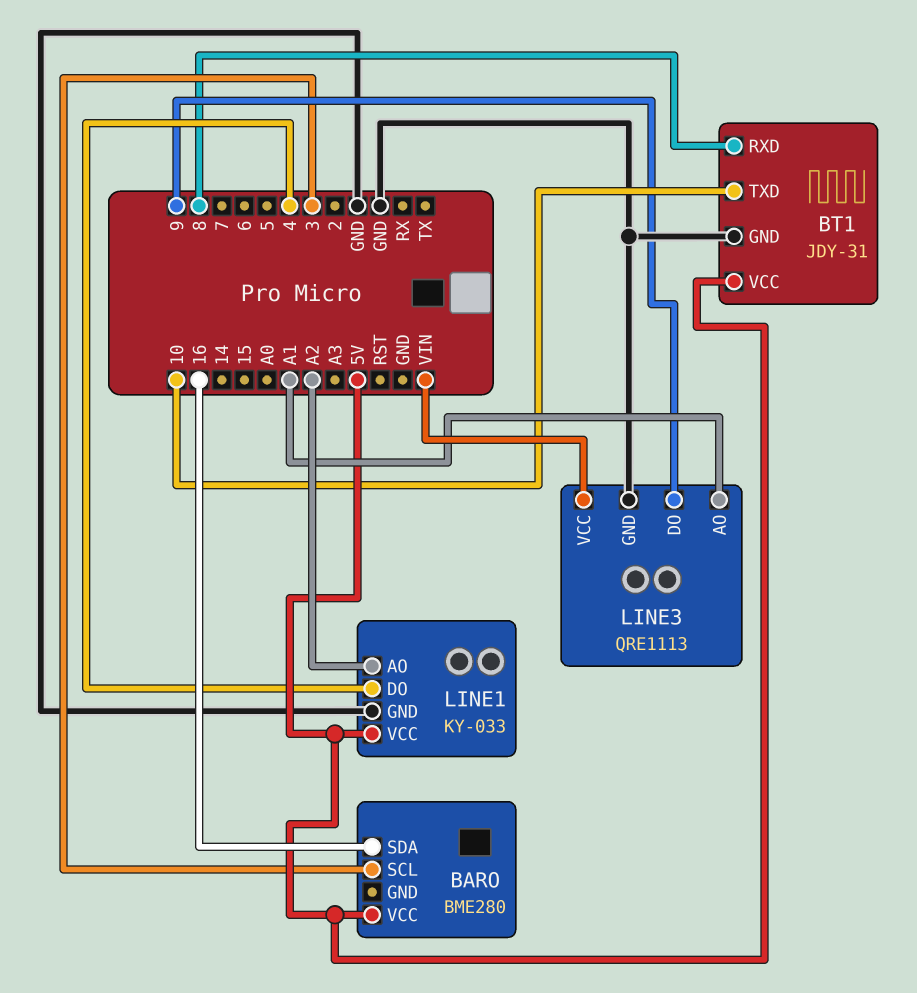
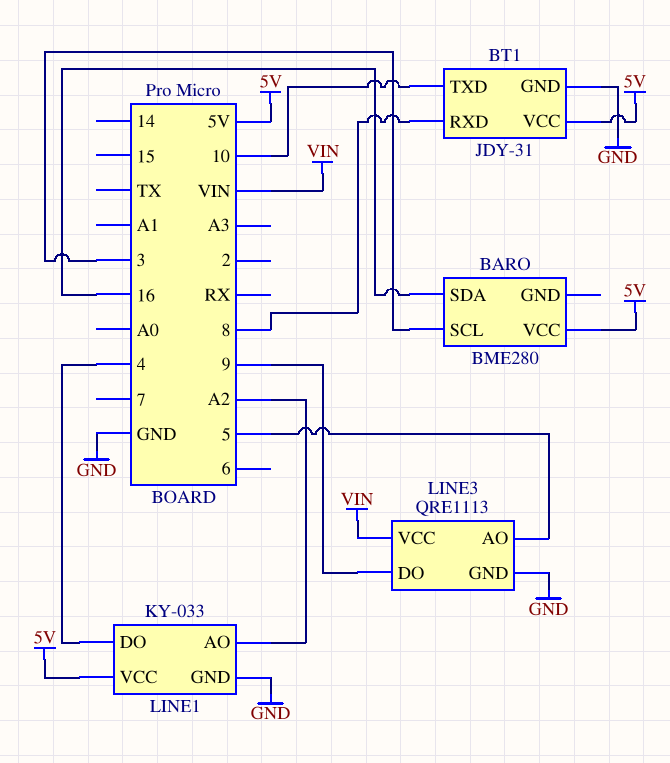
LINE3 pin AO: A1 -> 5

